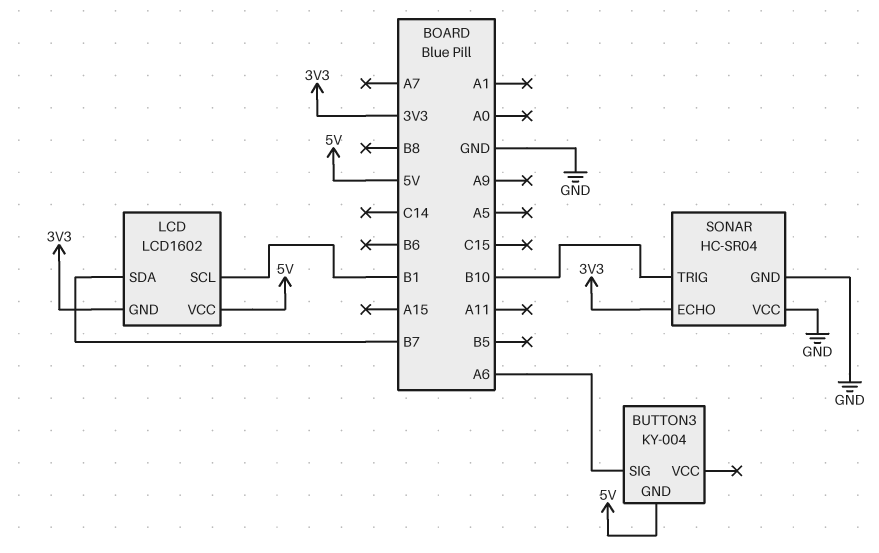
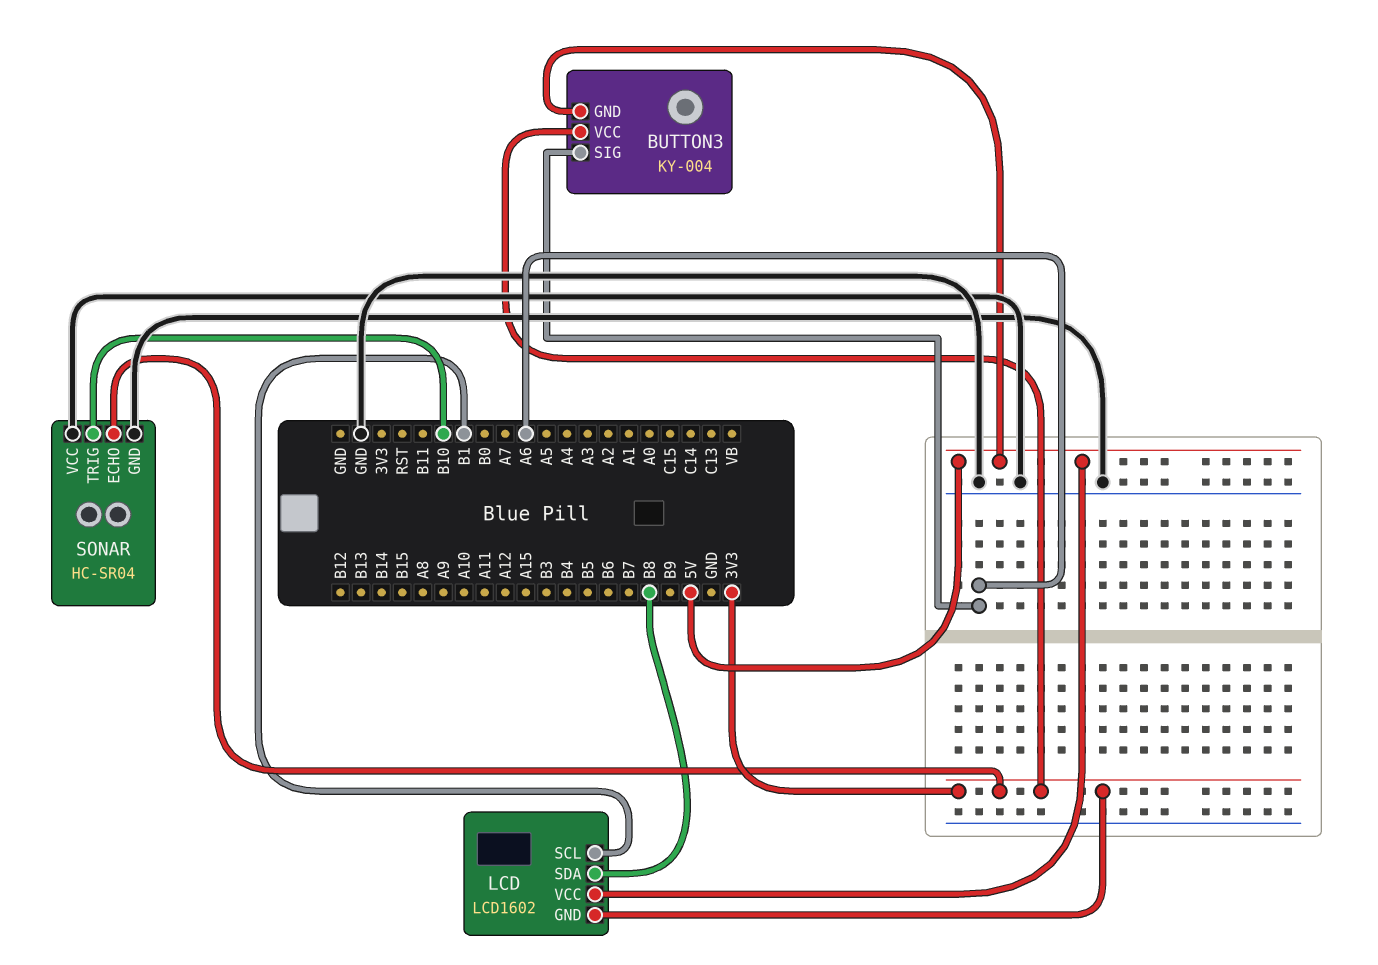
BUTTON3 pin VCC: none -> 3V3
LCD pin SDA: B7 -> B8

